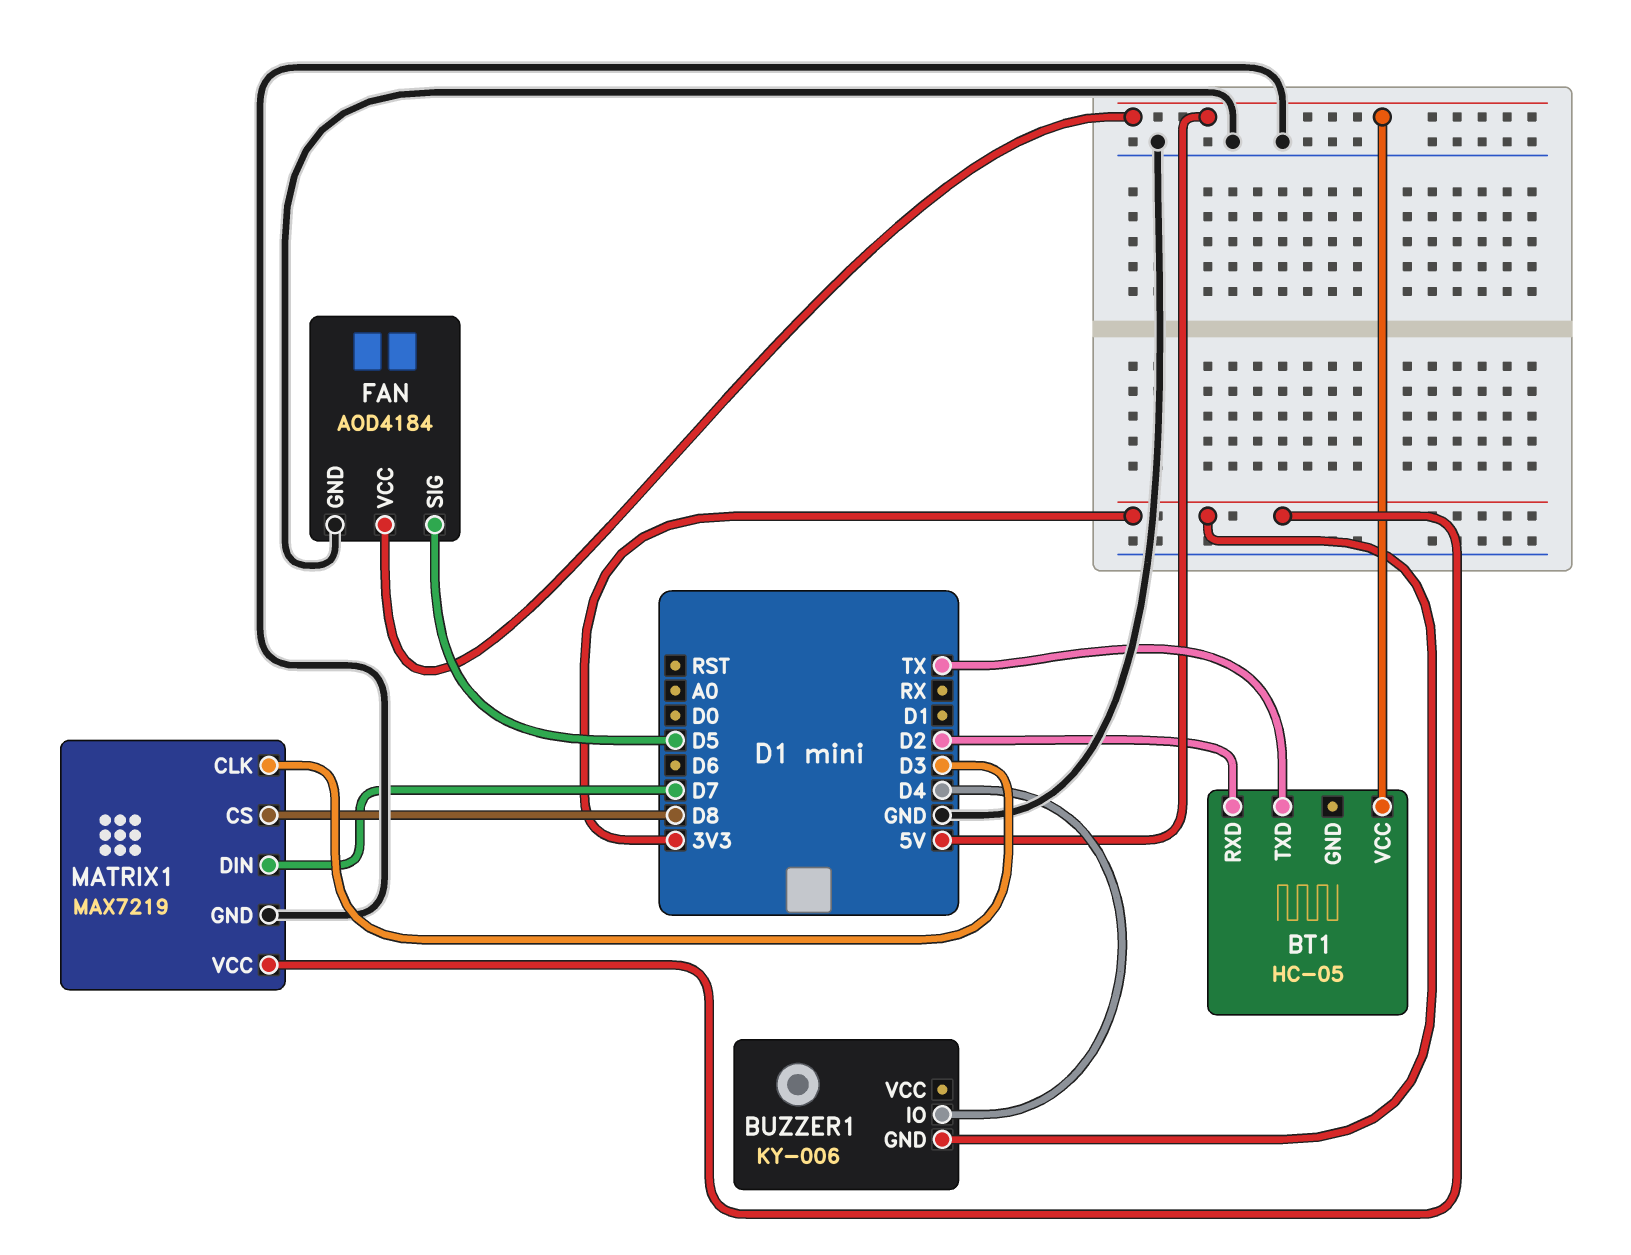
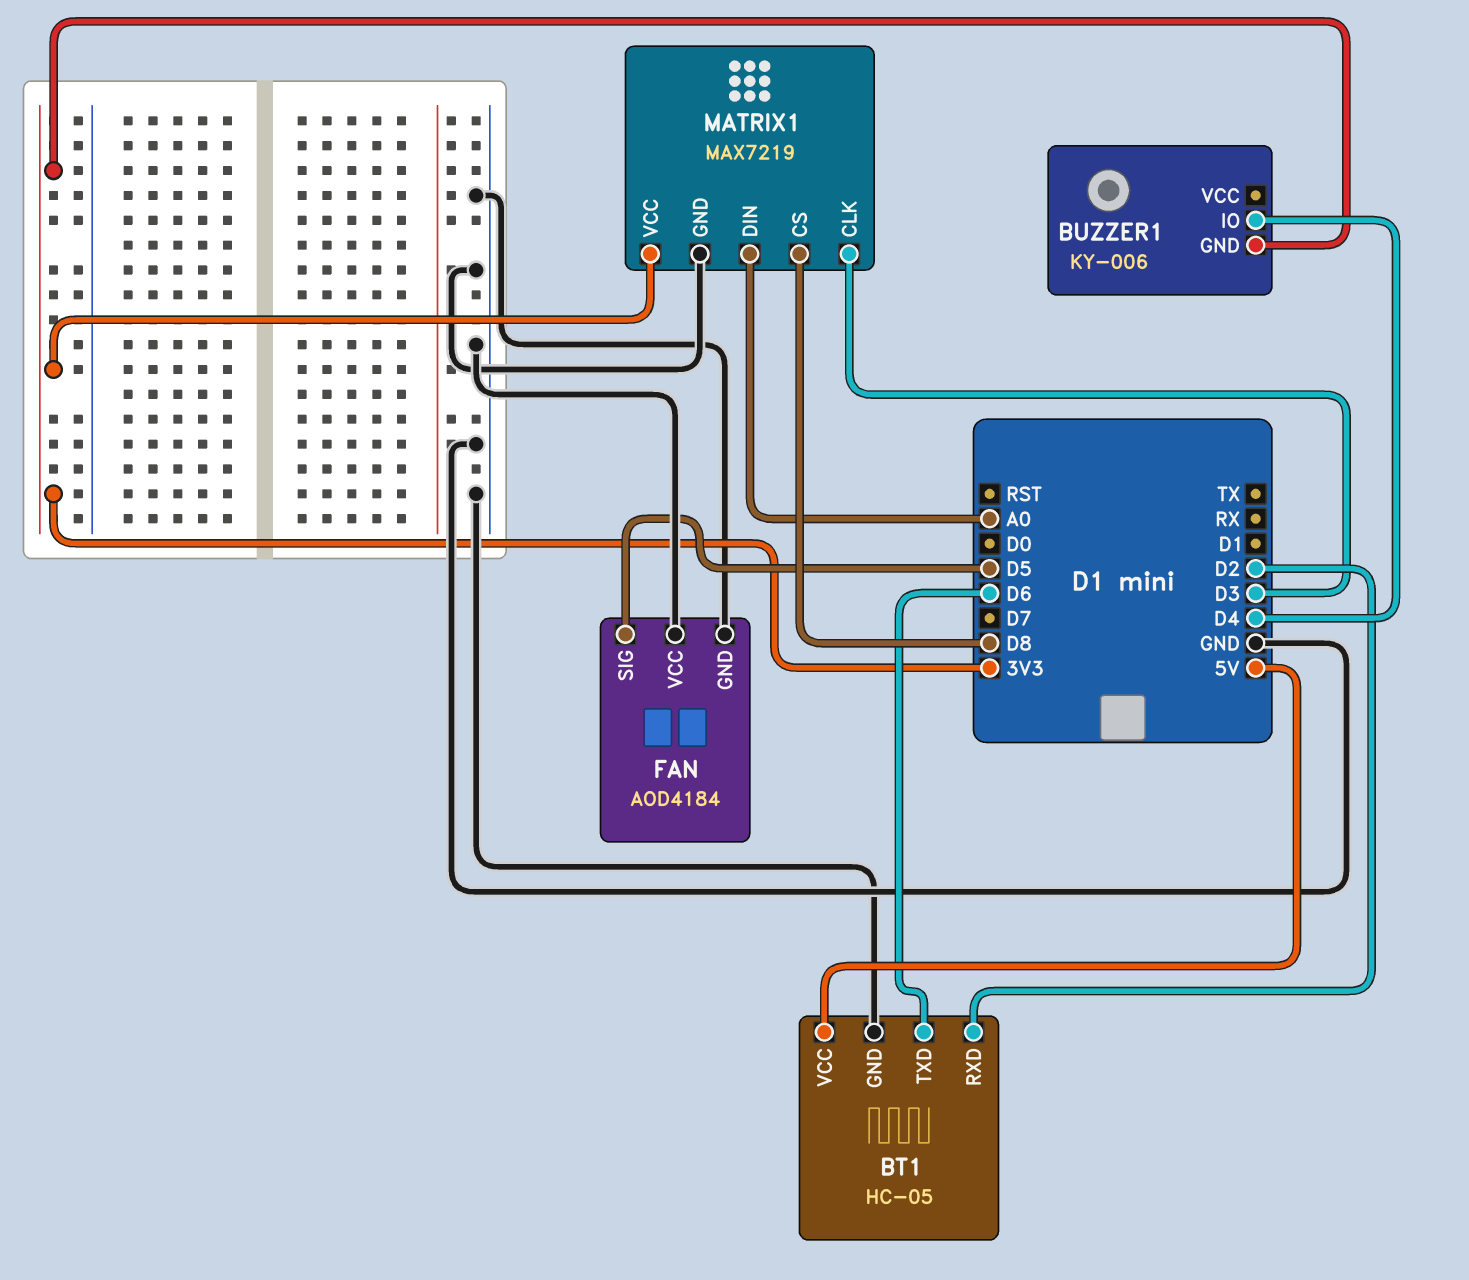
BT1 pin GND: none -> GND
BT1 pin TXD: TX -> D6
FAN pin VCC: 5V -> GND
MATRIX1 pin DIN: D7 -> A0

